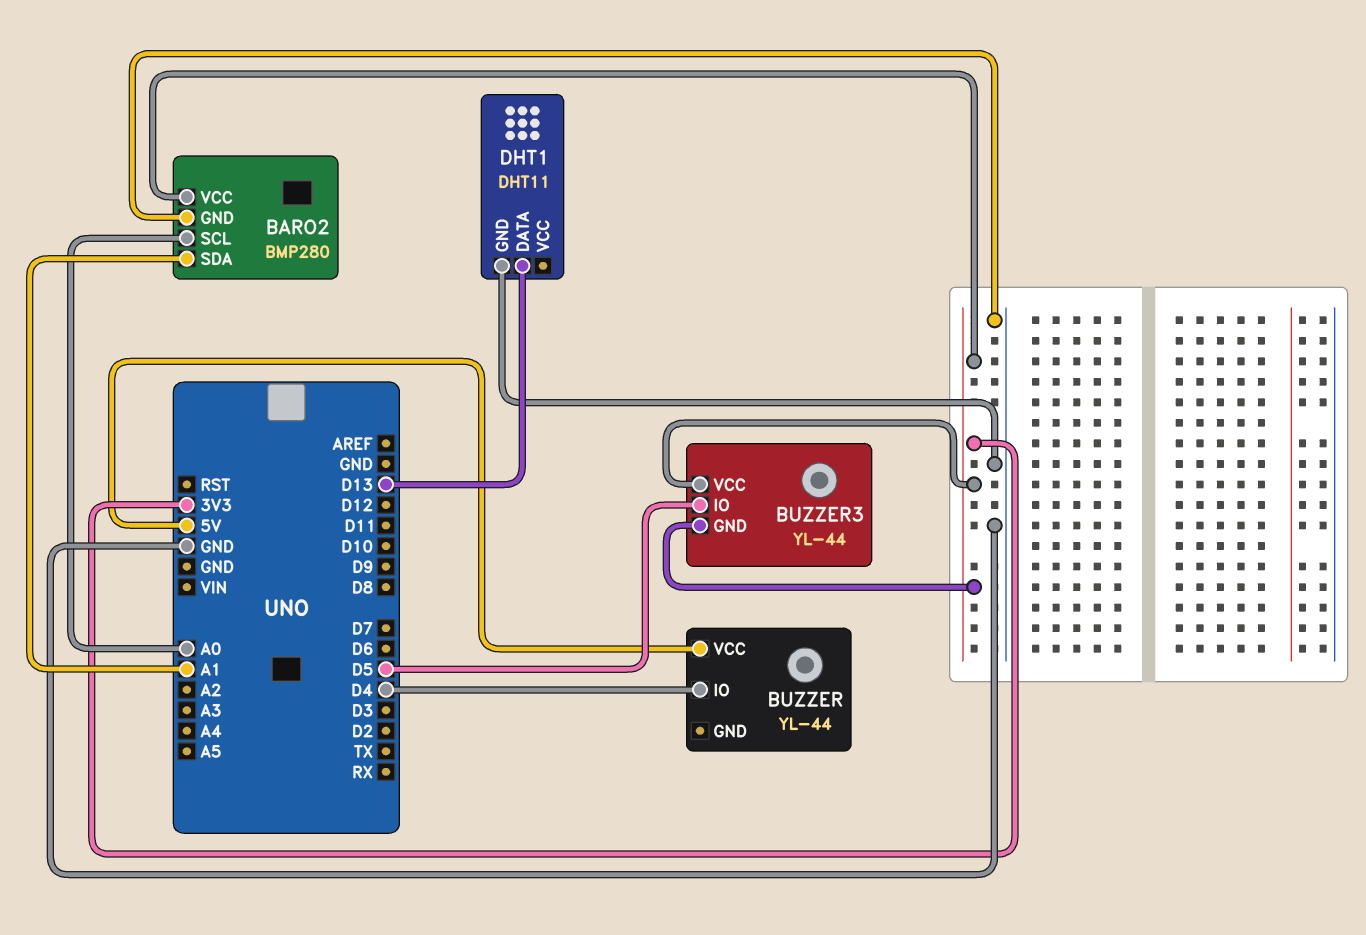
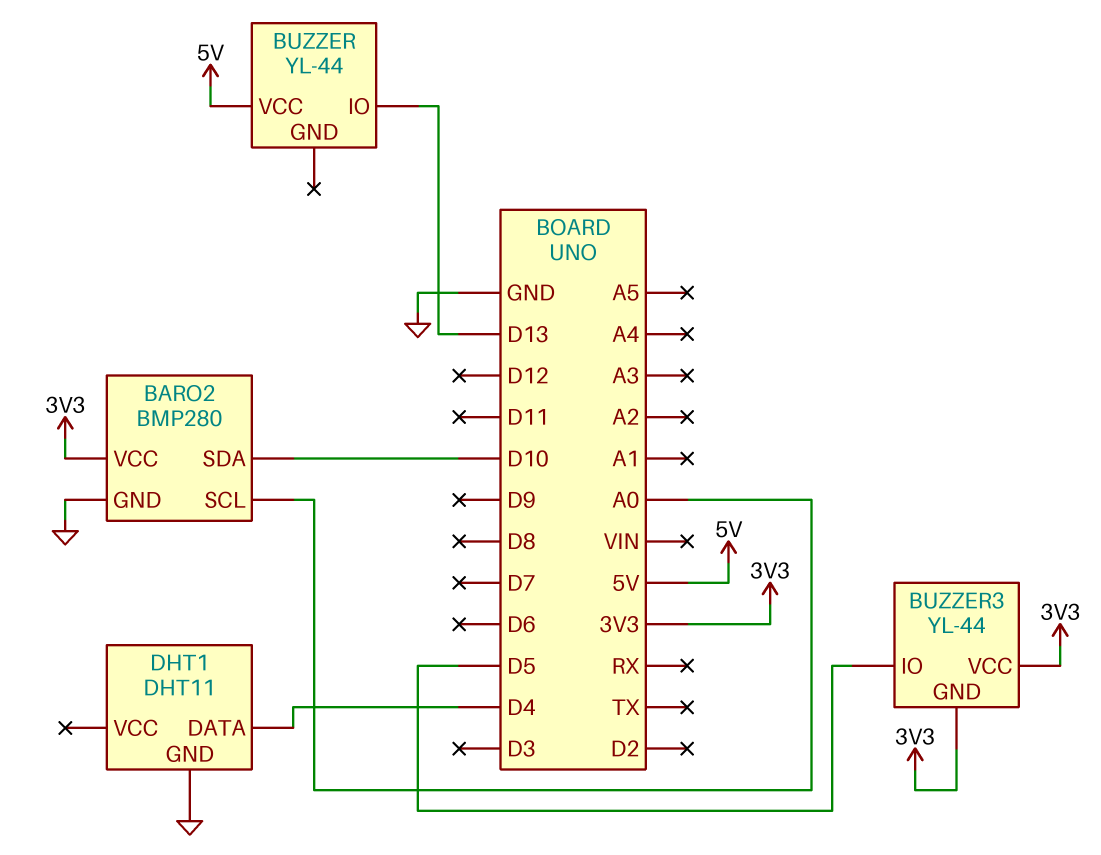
BARO2 pin SDA: A1 -> D10
BUZZER pin IO: D4 -> D13
DHT1 pin DATA: D13 -> D4

